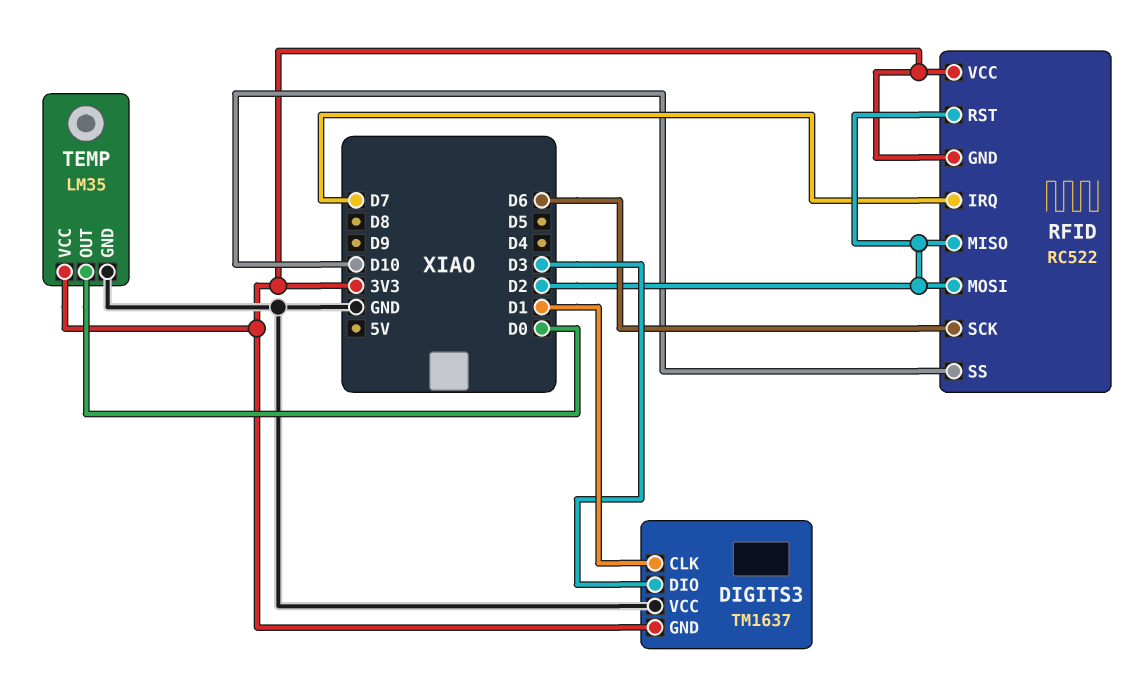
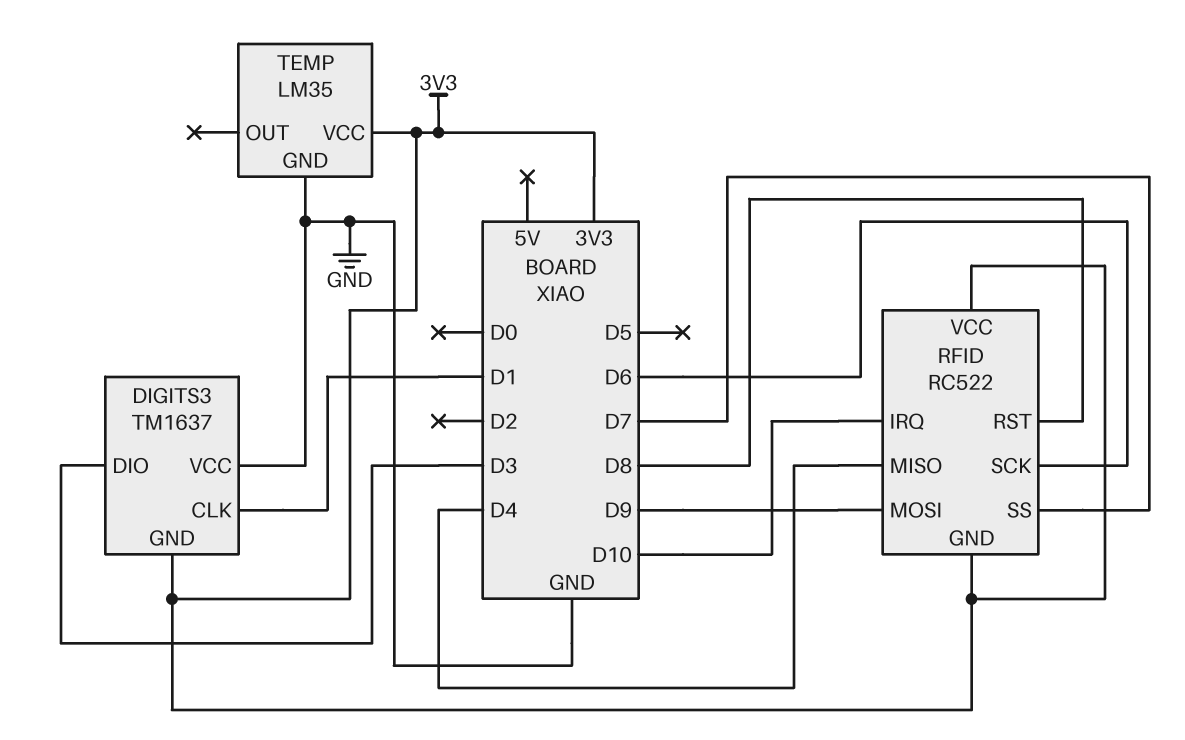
RFID pin IRQ: D7 -> D10
RFID pin MISO: D2 -> D4
RFID pin MOSI: D2 -> D9
RFID pin RST: D2 -> D8
RFID pin SS: D10 -> D7
TEMP pin OUT: D0 -> none

